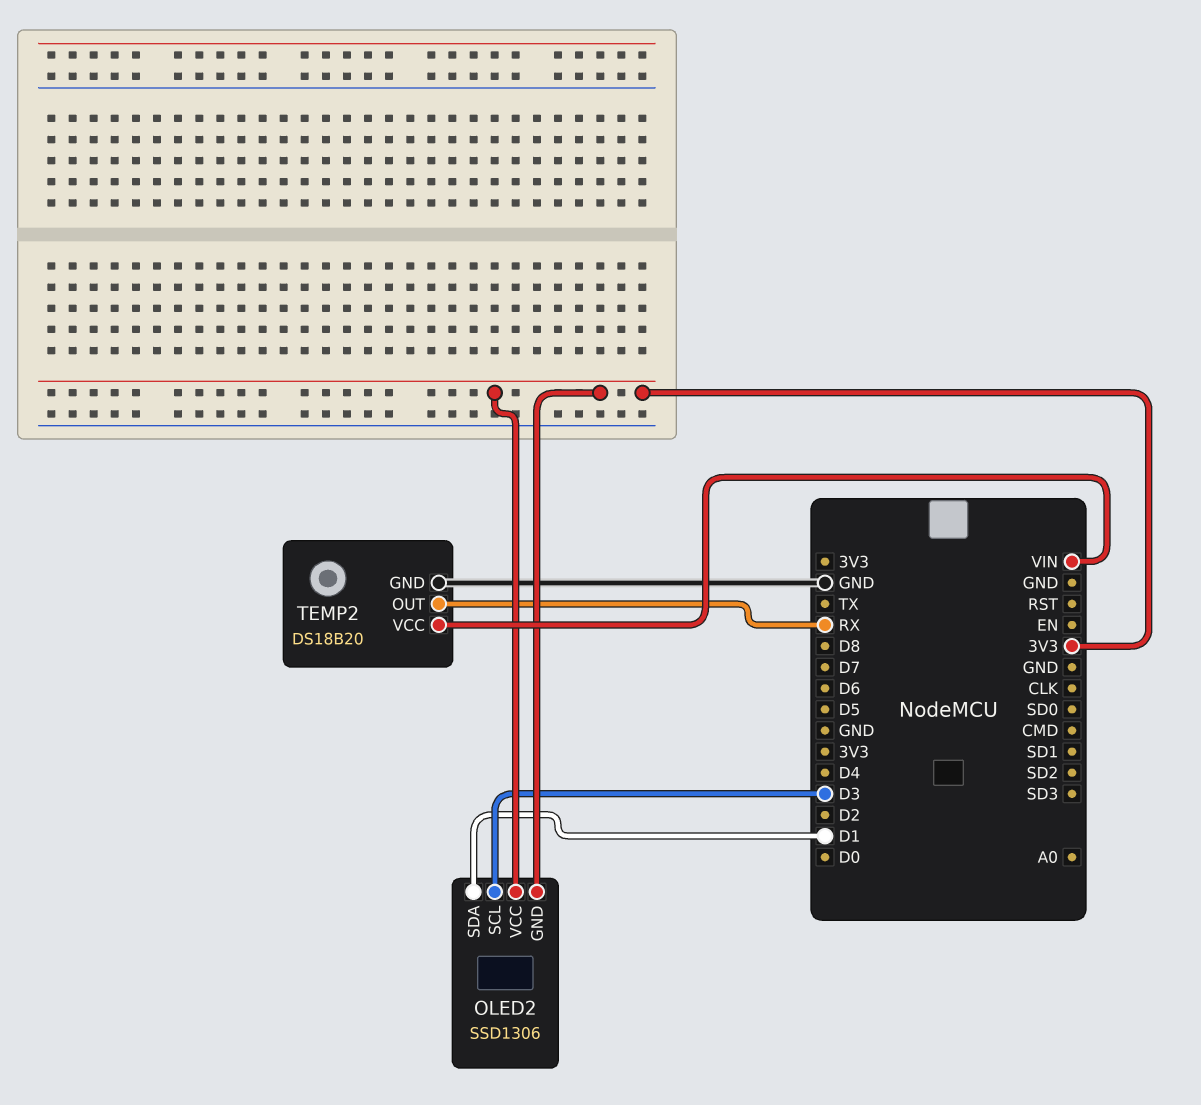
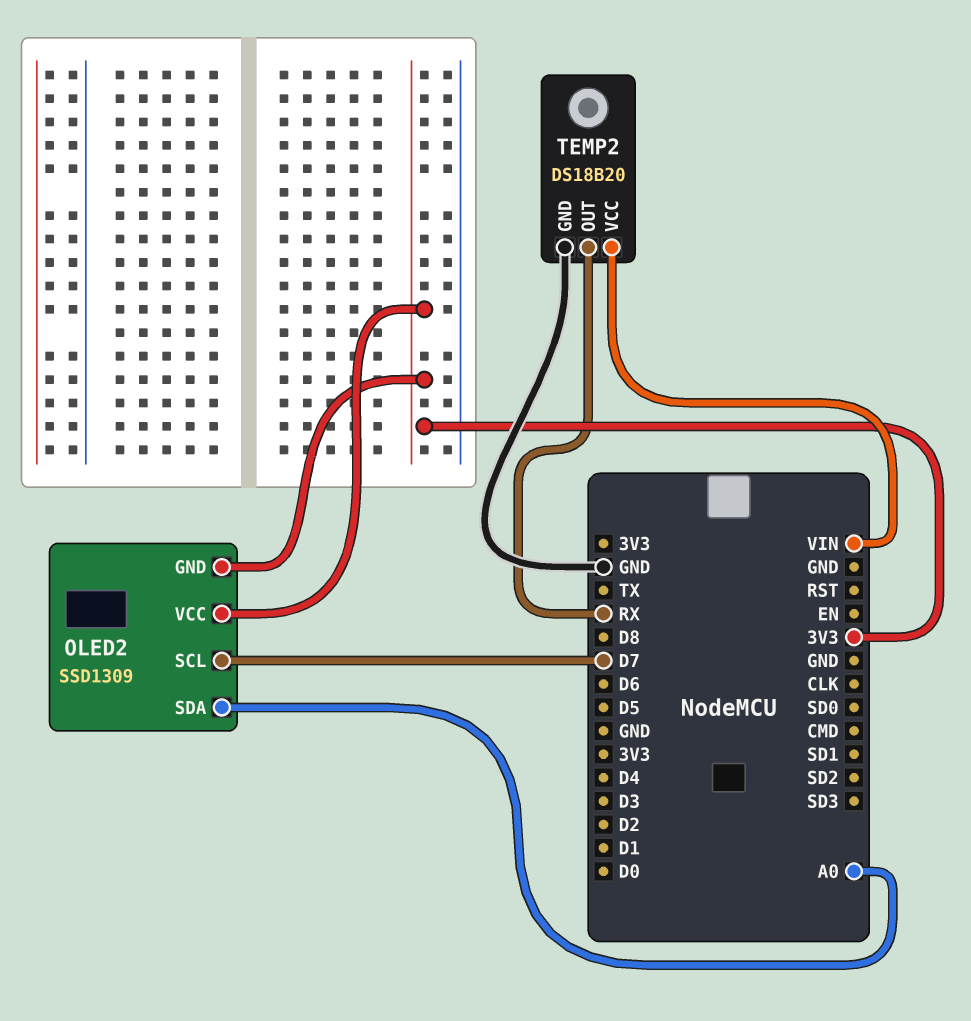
OLED2: SSD1306 -> SSD1309
OLED2 pin SCL: D3 -> D7
OLED2 pin SDA: D1 -> A0

